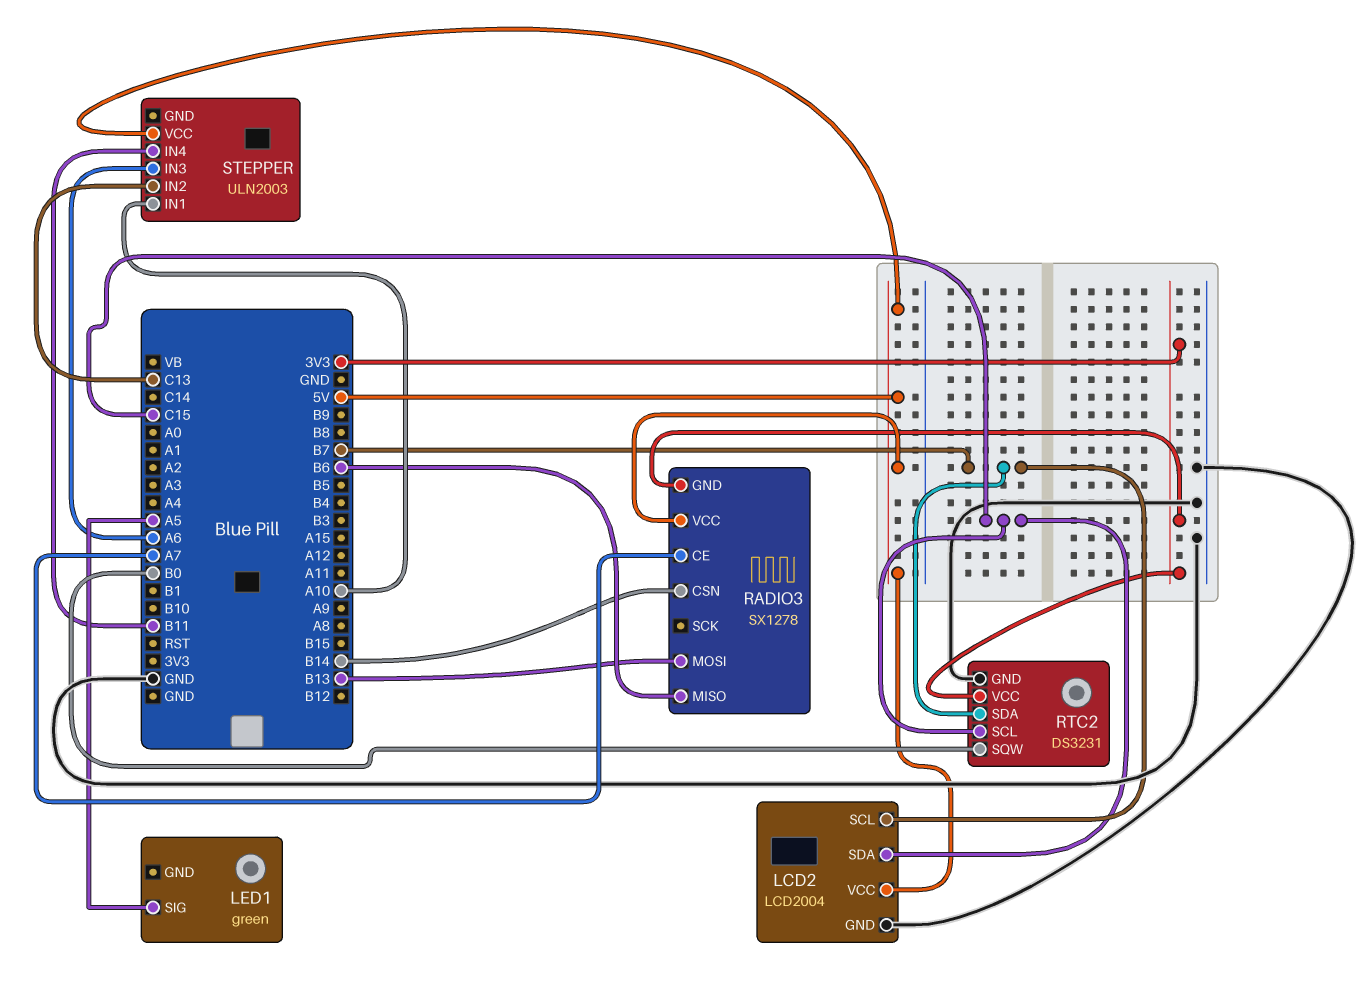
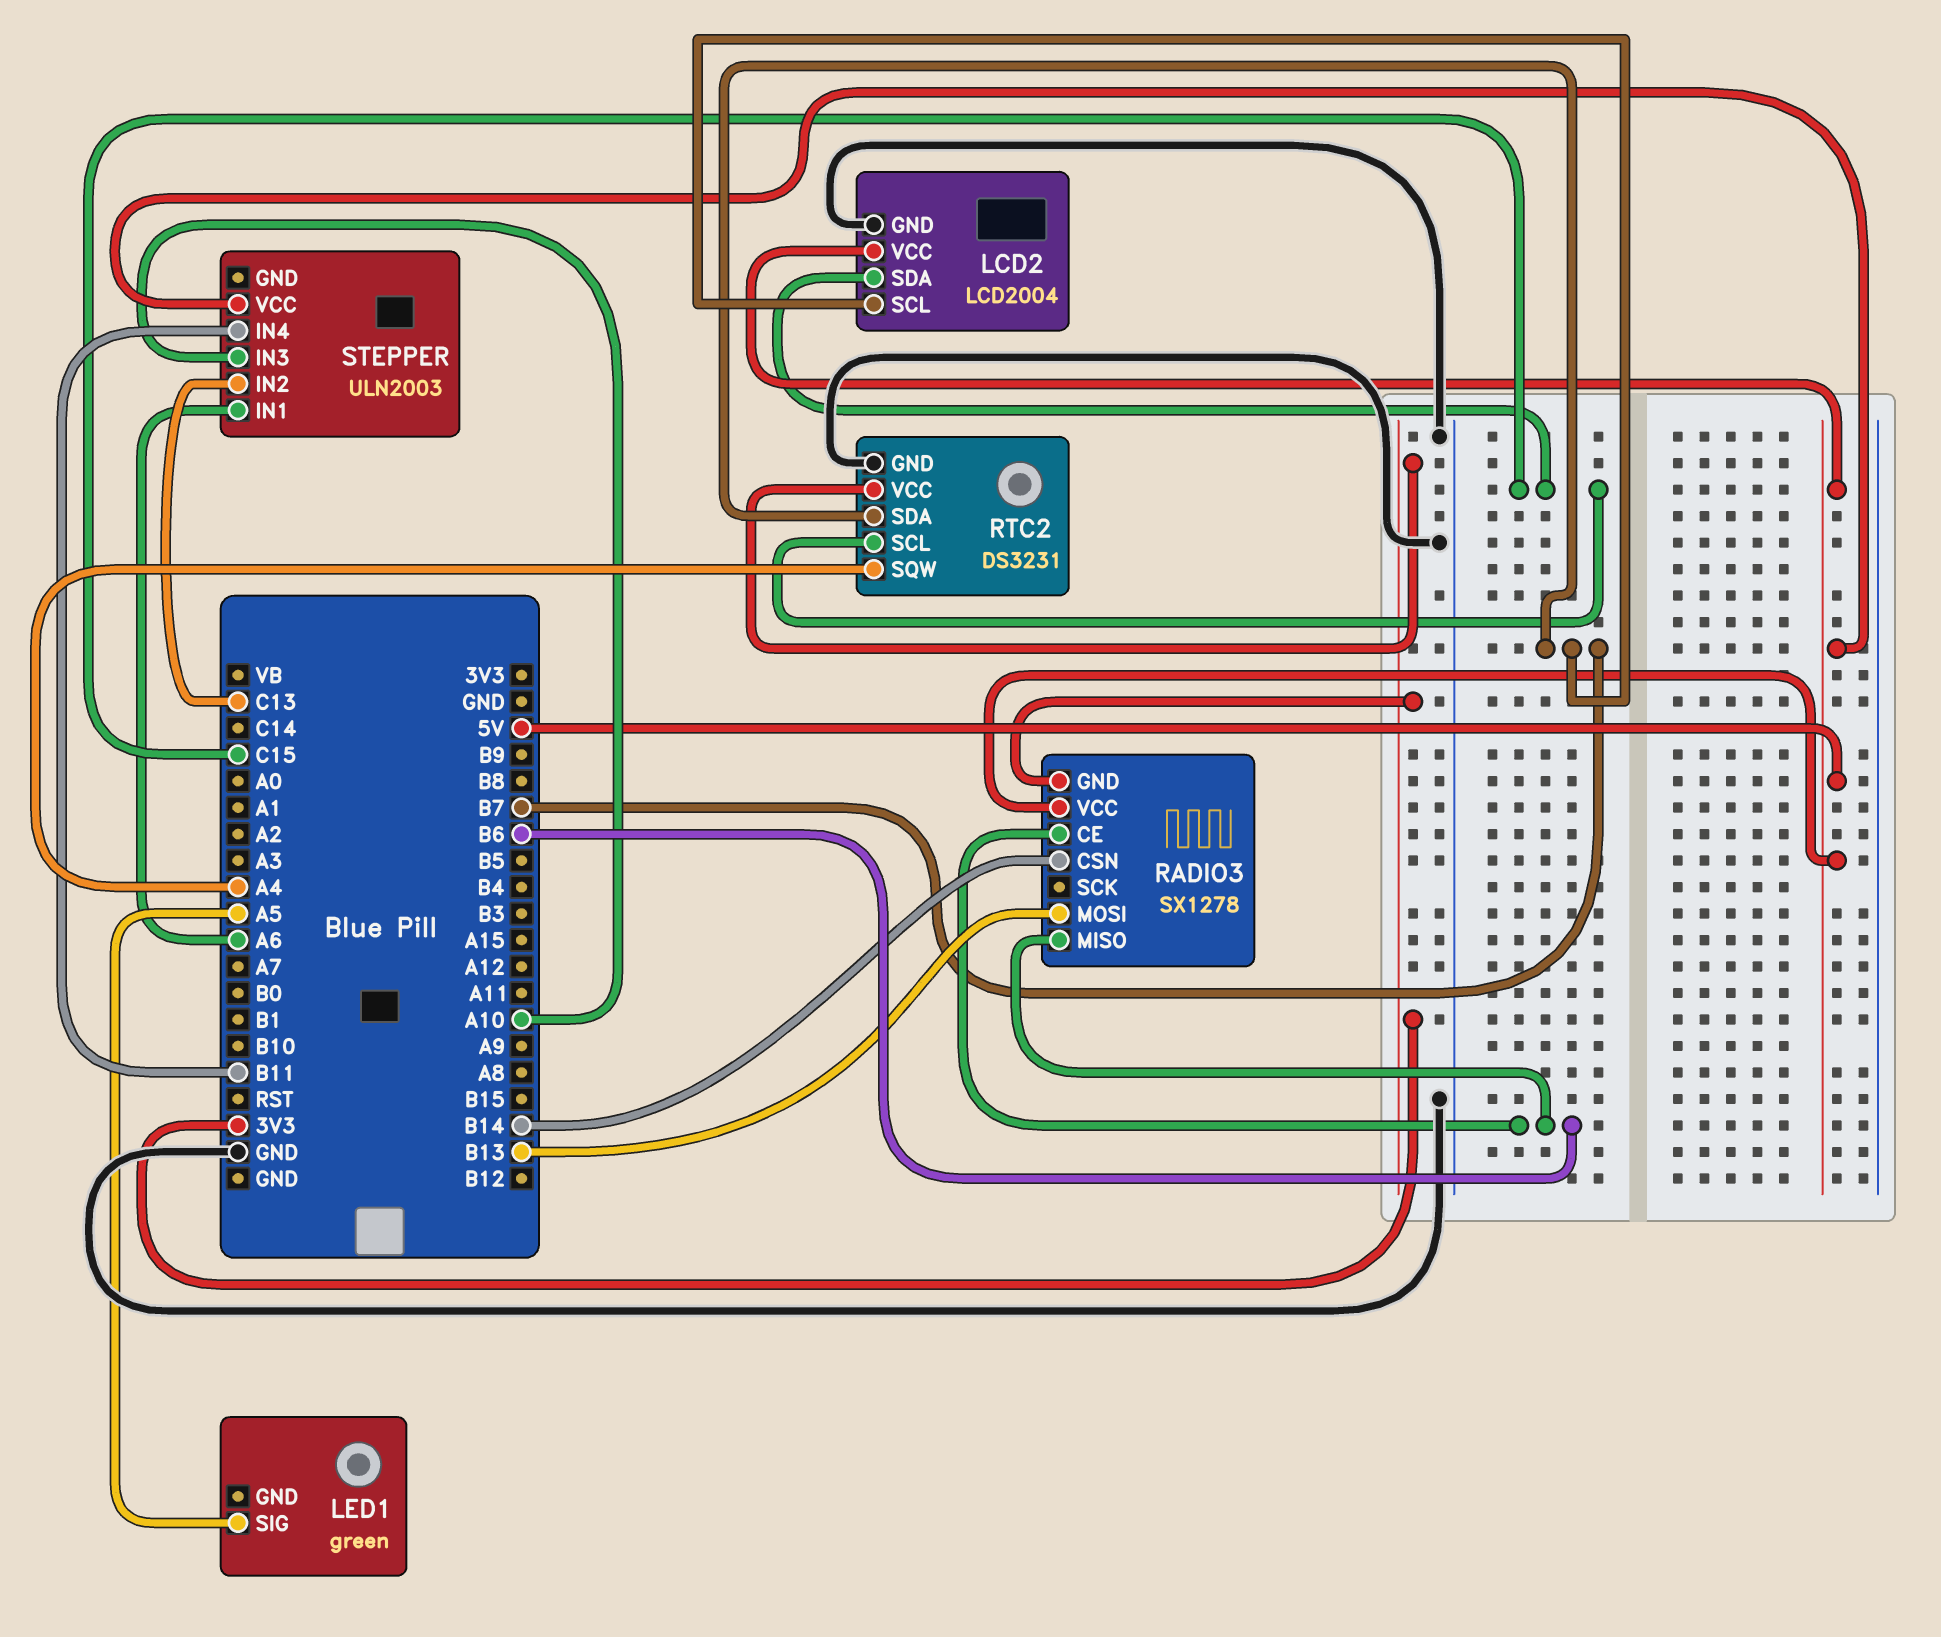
RADIO3 pin CE: A7 -> B6
RTC2 pin SQW: B0 -> A4
STEPPER pin IN1: A10 -> A6
STEPPER pin IN3: A6 -> A10

